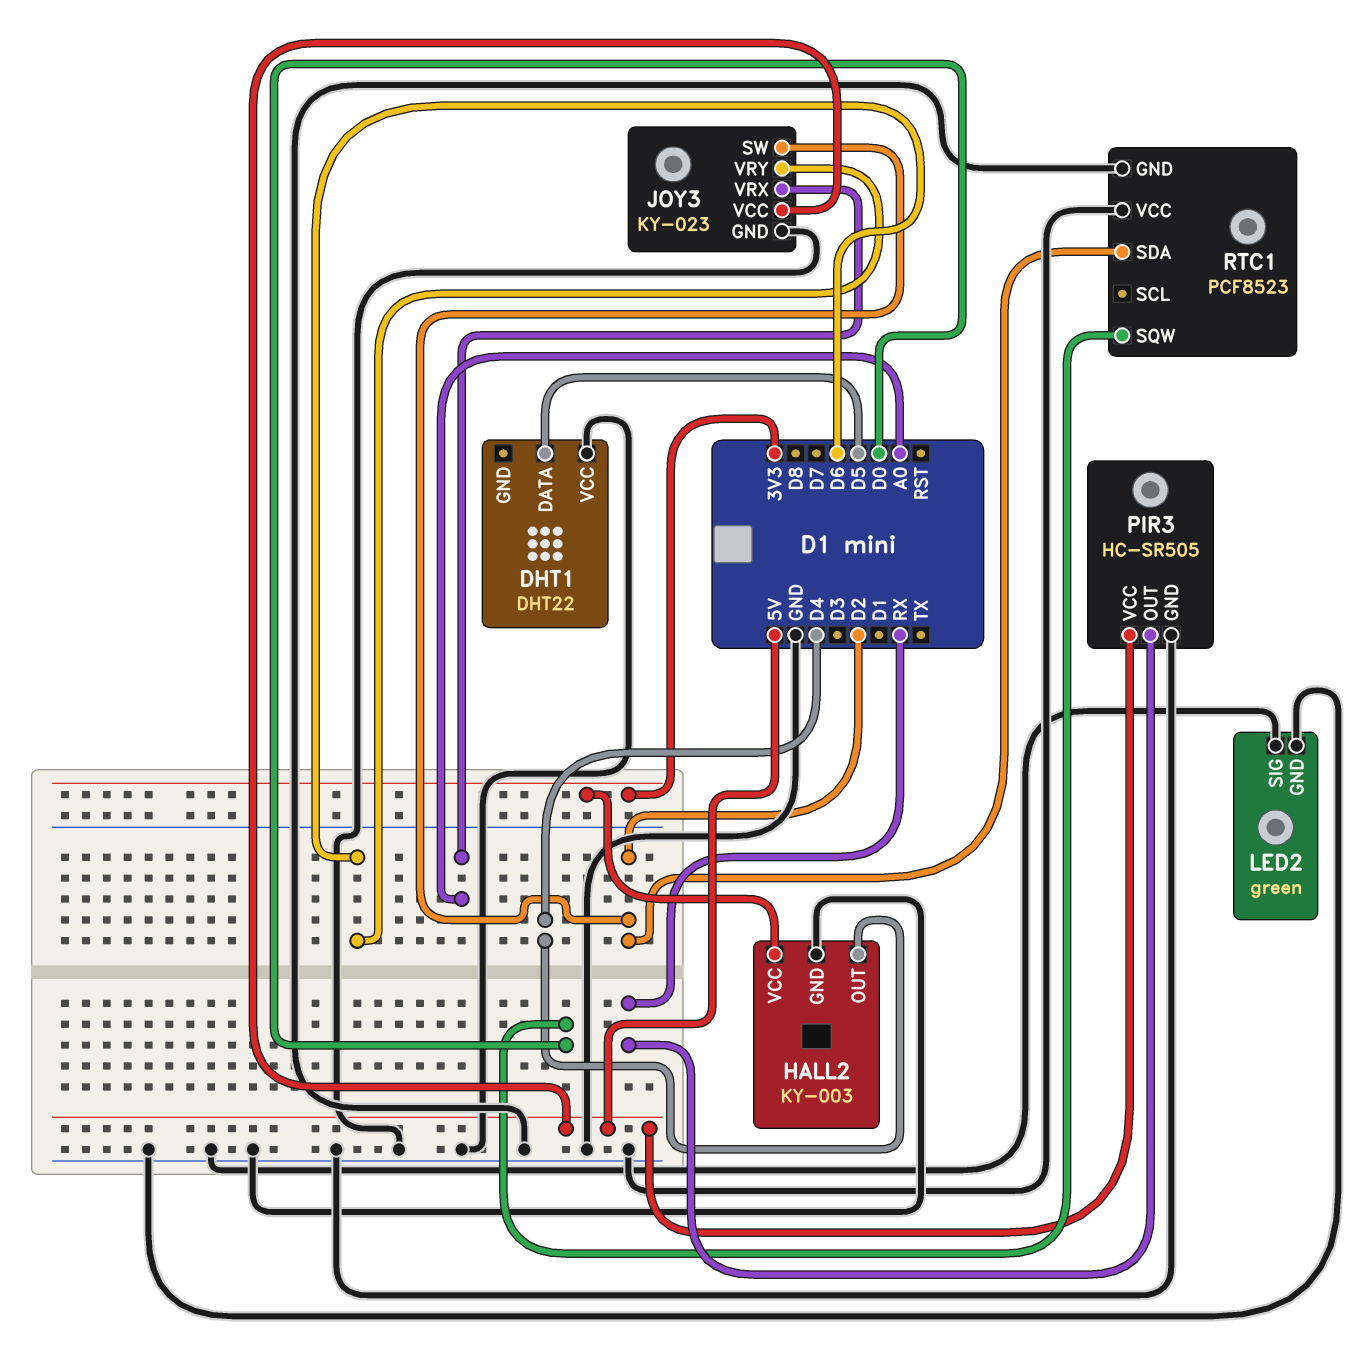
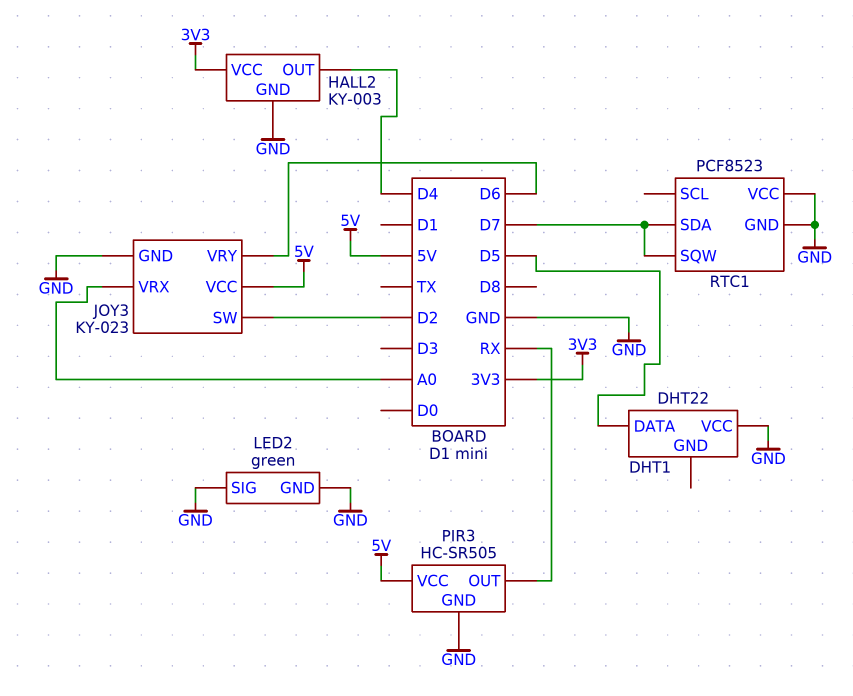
RTC1 pin SDA: D2 -> D7
RTC1 pin SQW: D0 -> D7

